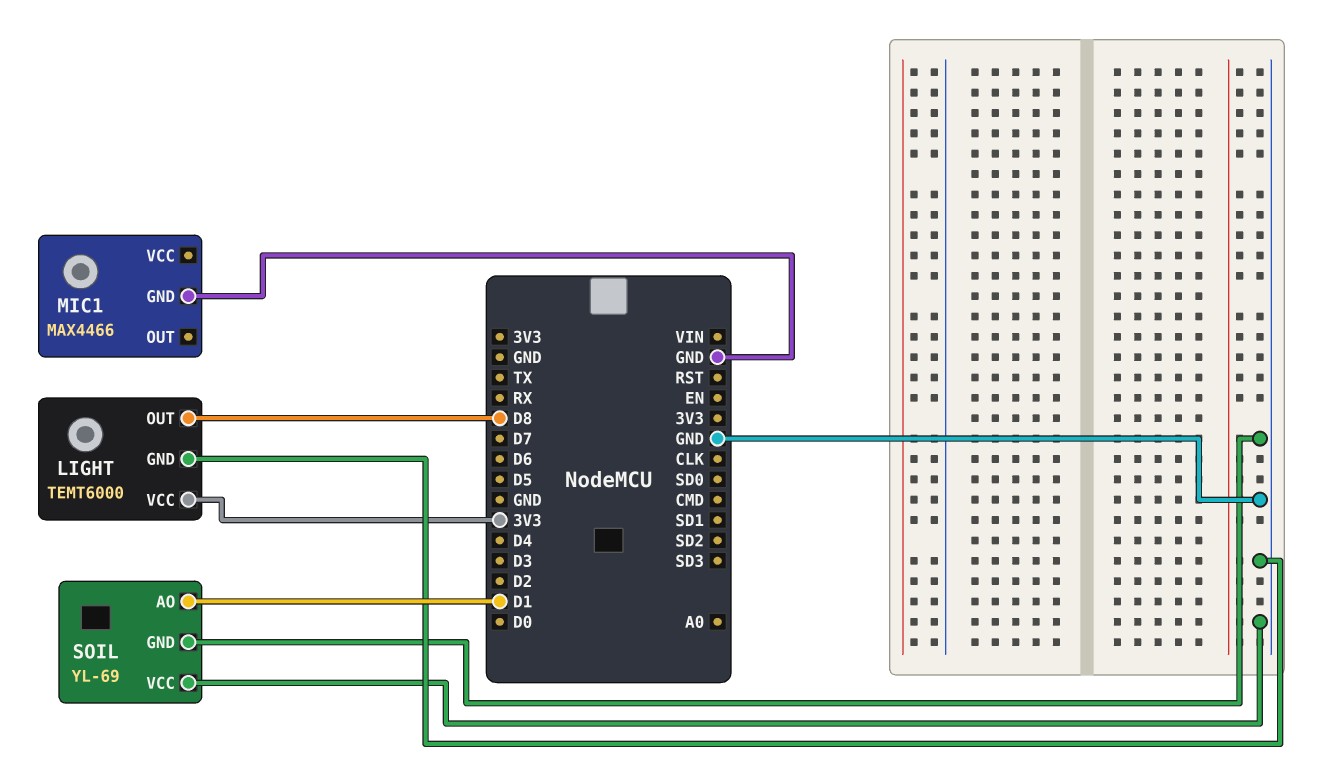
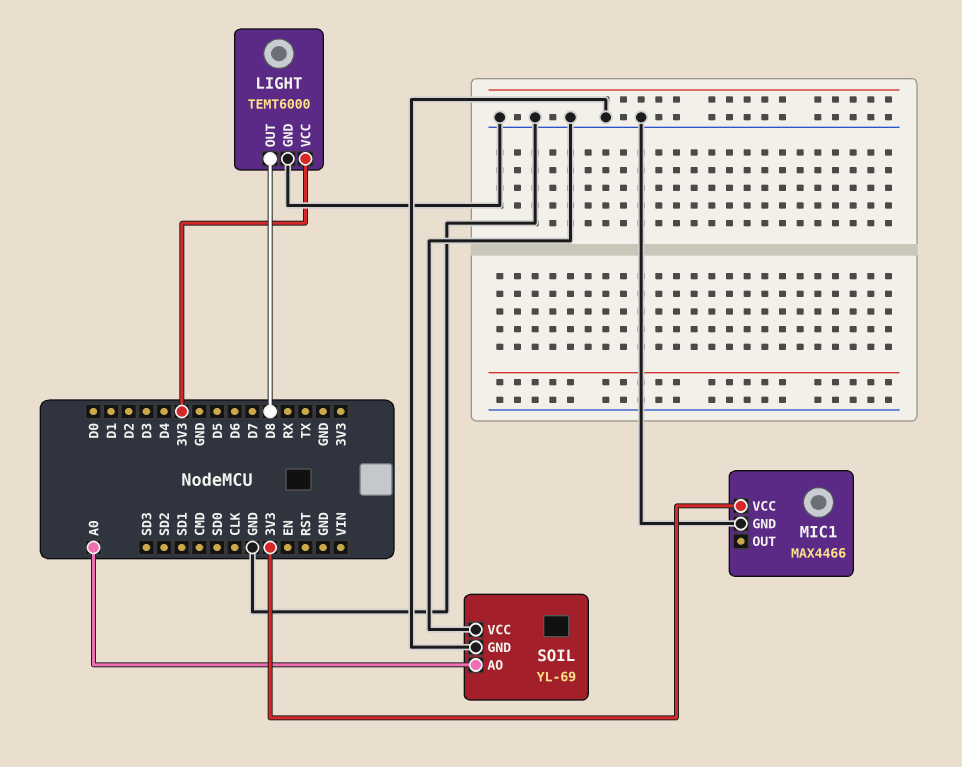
MIC1 pin VCC: none -> 3V3
SOIL pin AO: D1 -> A0

